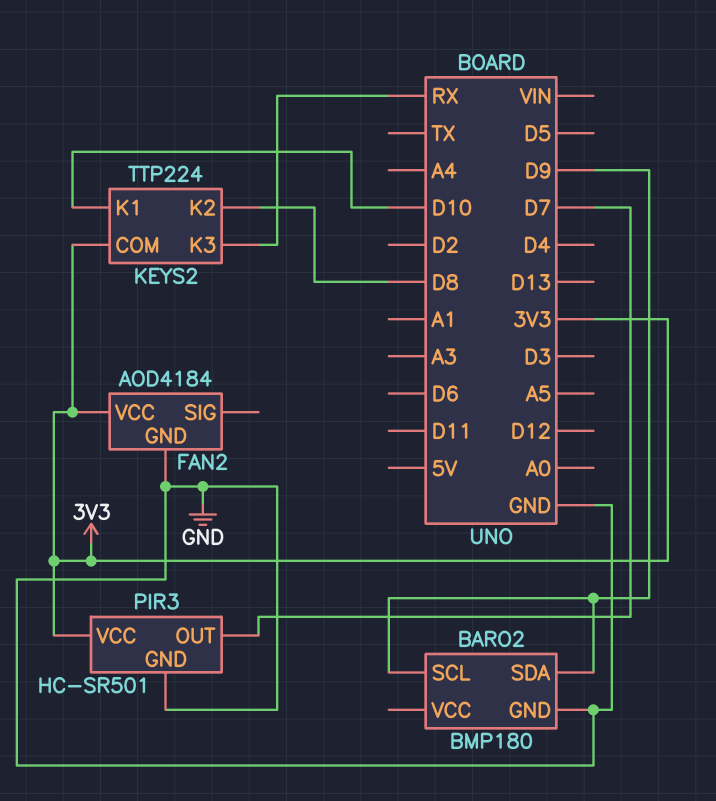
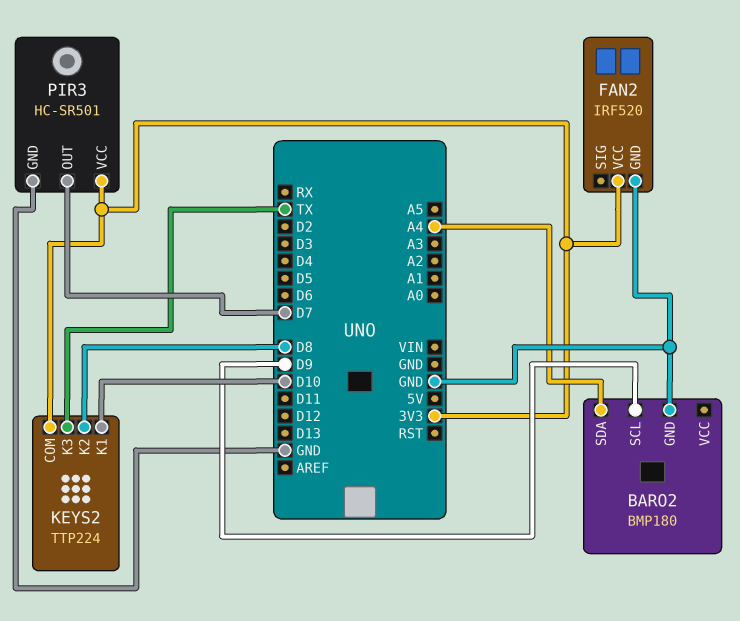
BARO2 pin SDA: D9 -> A4
FAN2: AOD4184 -> IRF520
KEYS2 pin K3: RX -> TX

